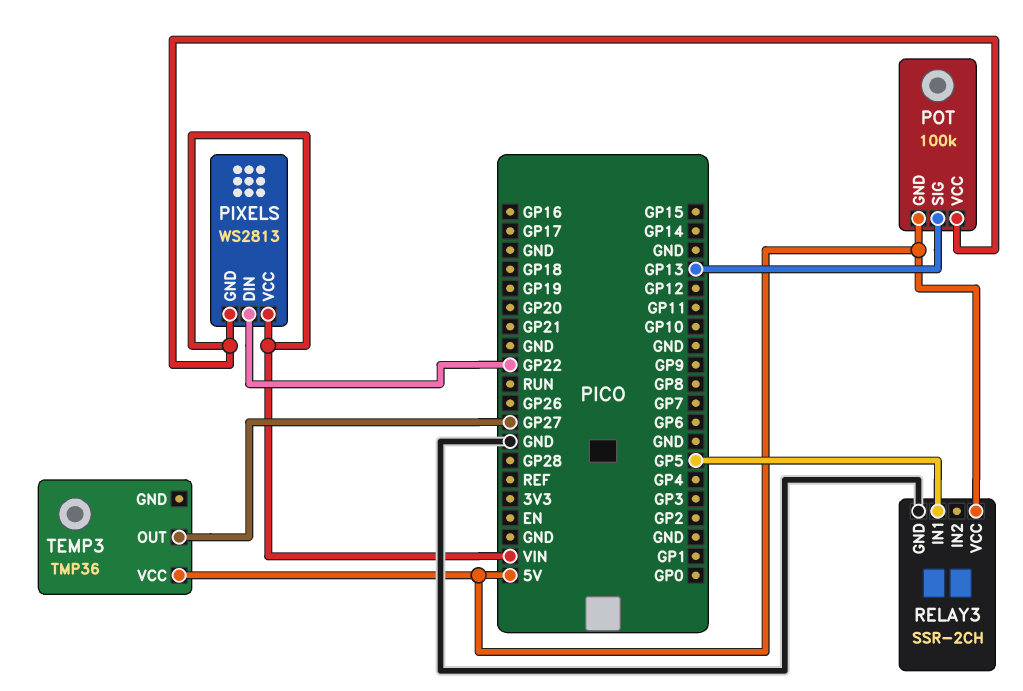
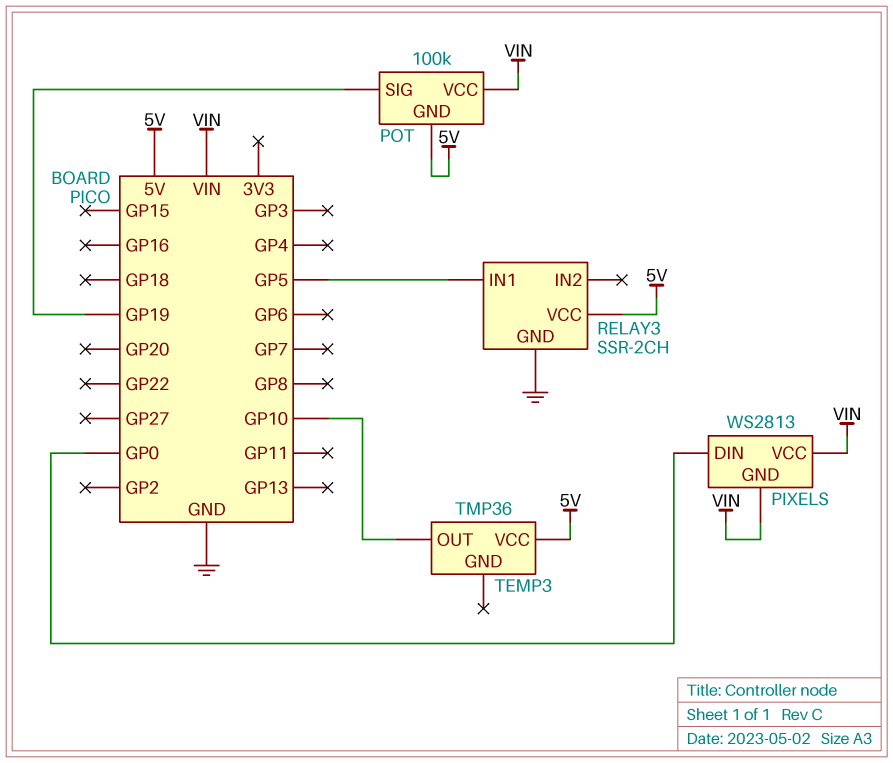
PIXELS pin DIN: GP22 -> GP0
POT pin SIG: GP13 -> GP19
TEMP3 pin OUT: GP27 -> GP10

